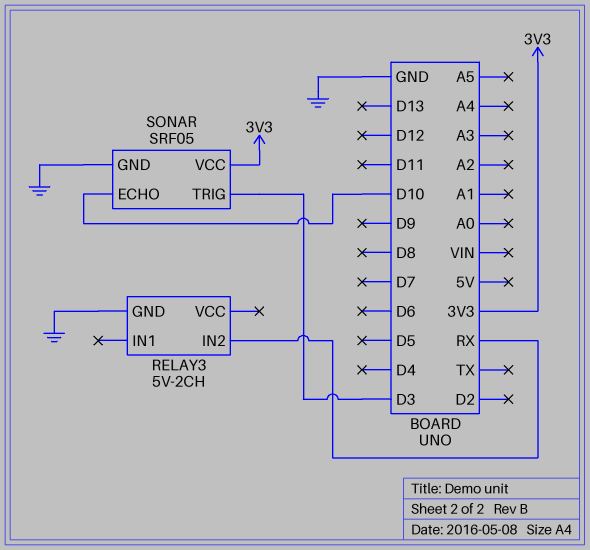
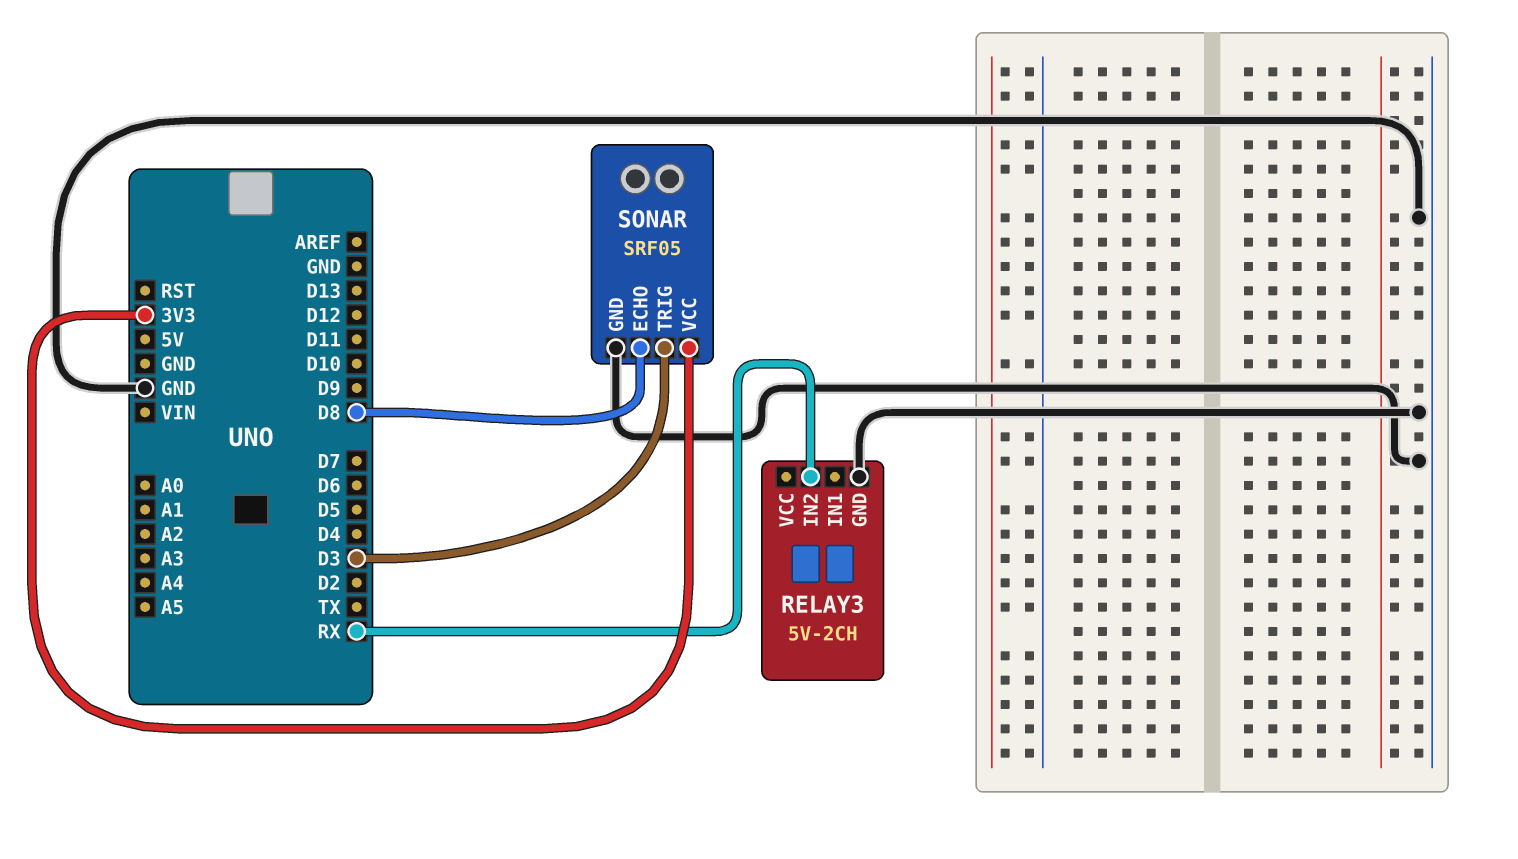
SONAR pin ECHO: D10 -> D8

